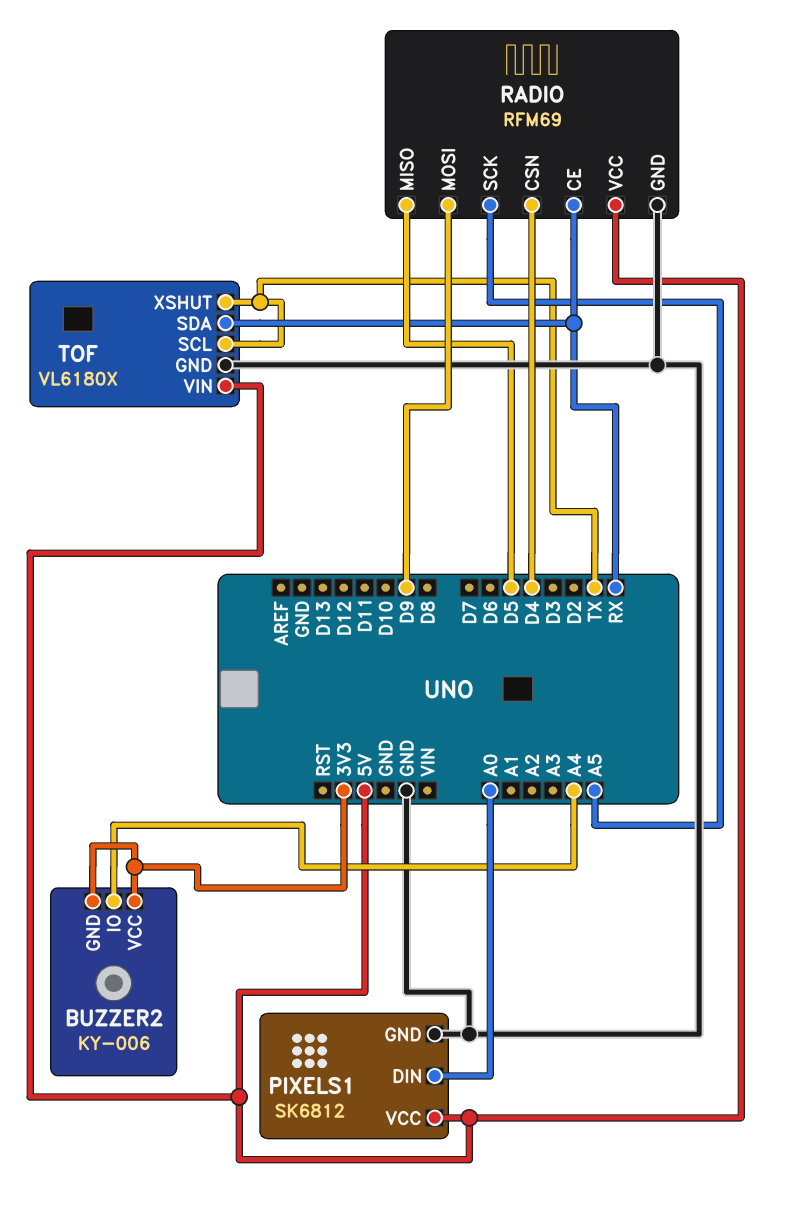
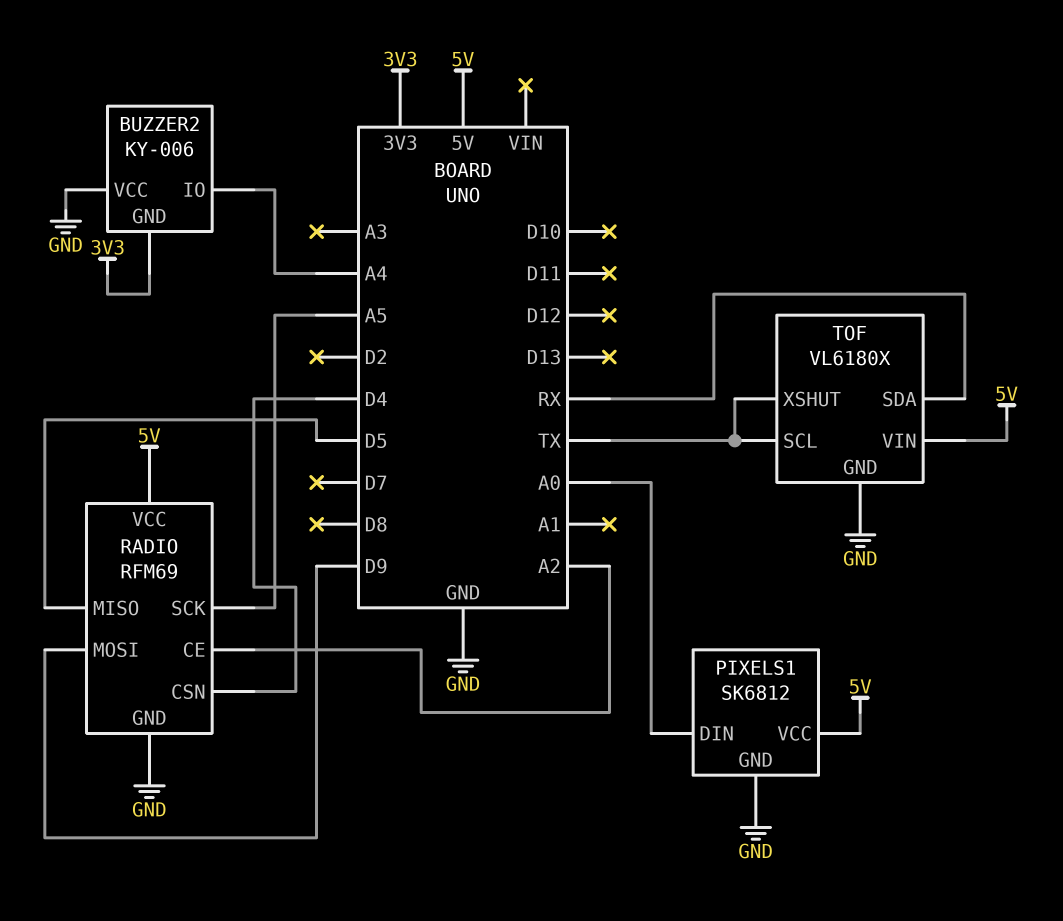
BUZZER2 pin VCC: 3V3 -> GND
RADIO pin CE: RX -> A2

